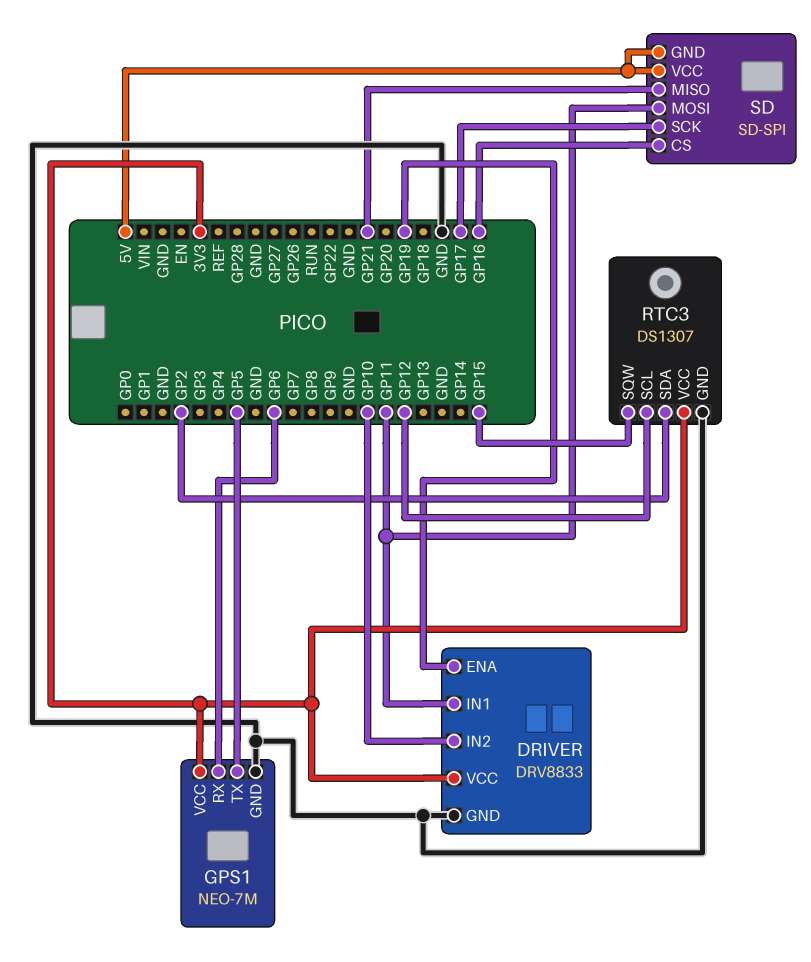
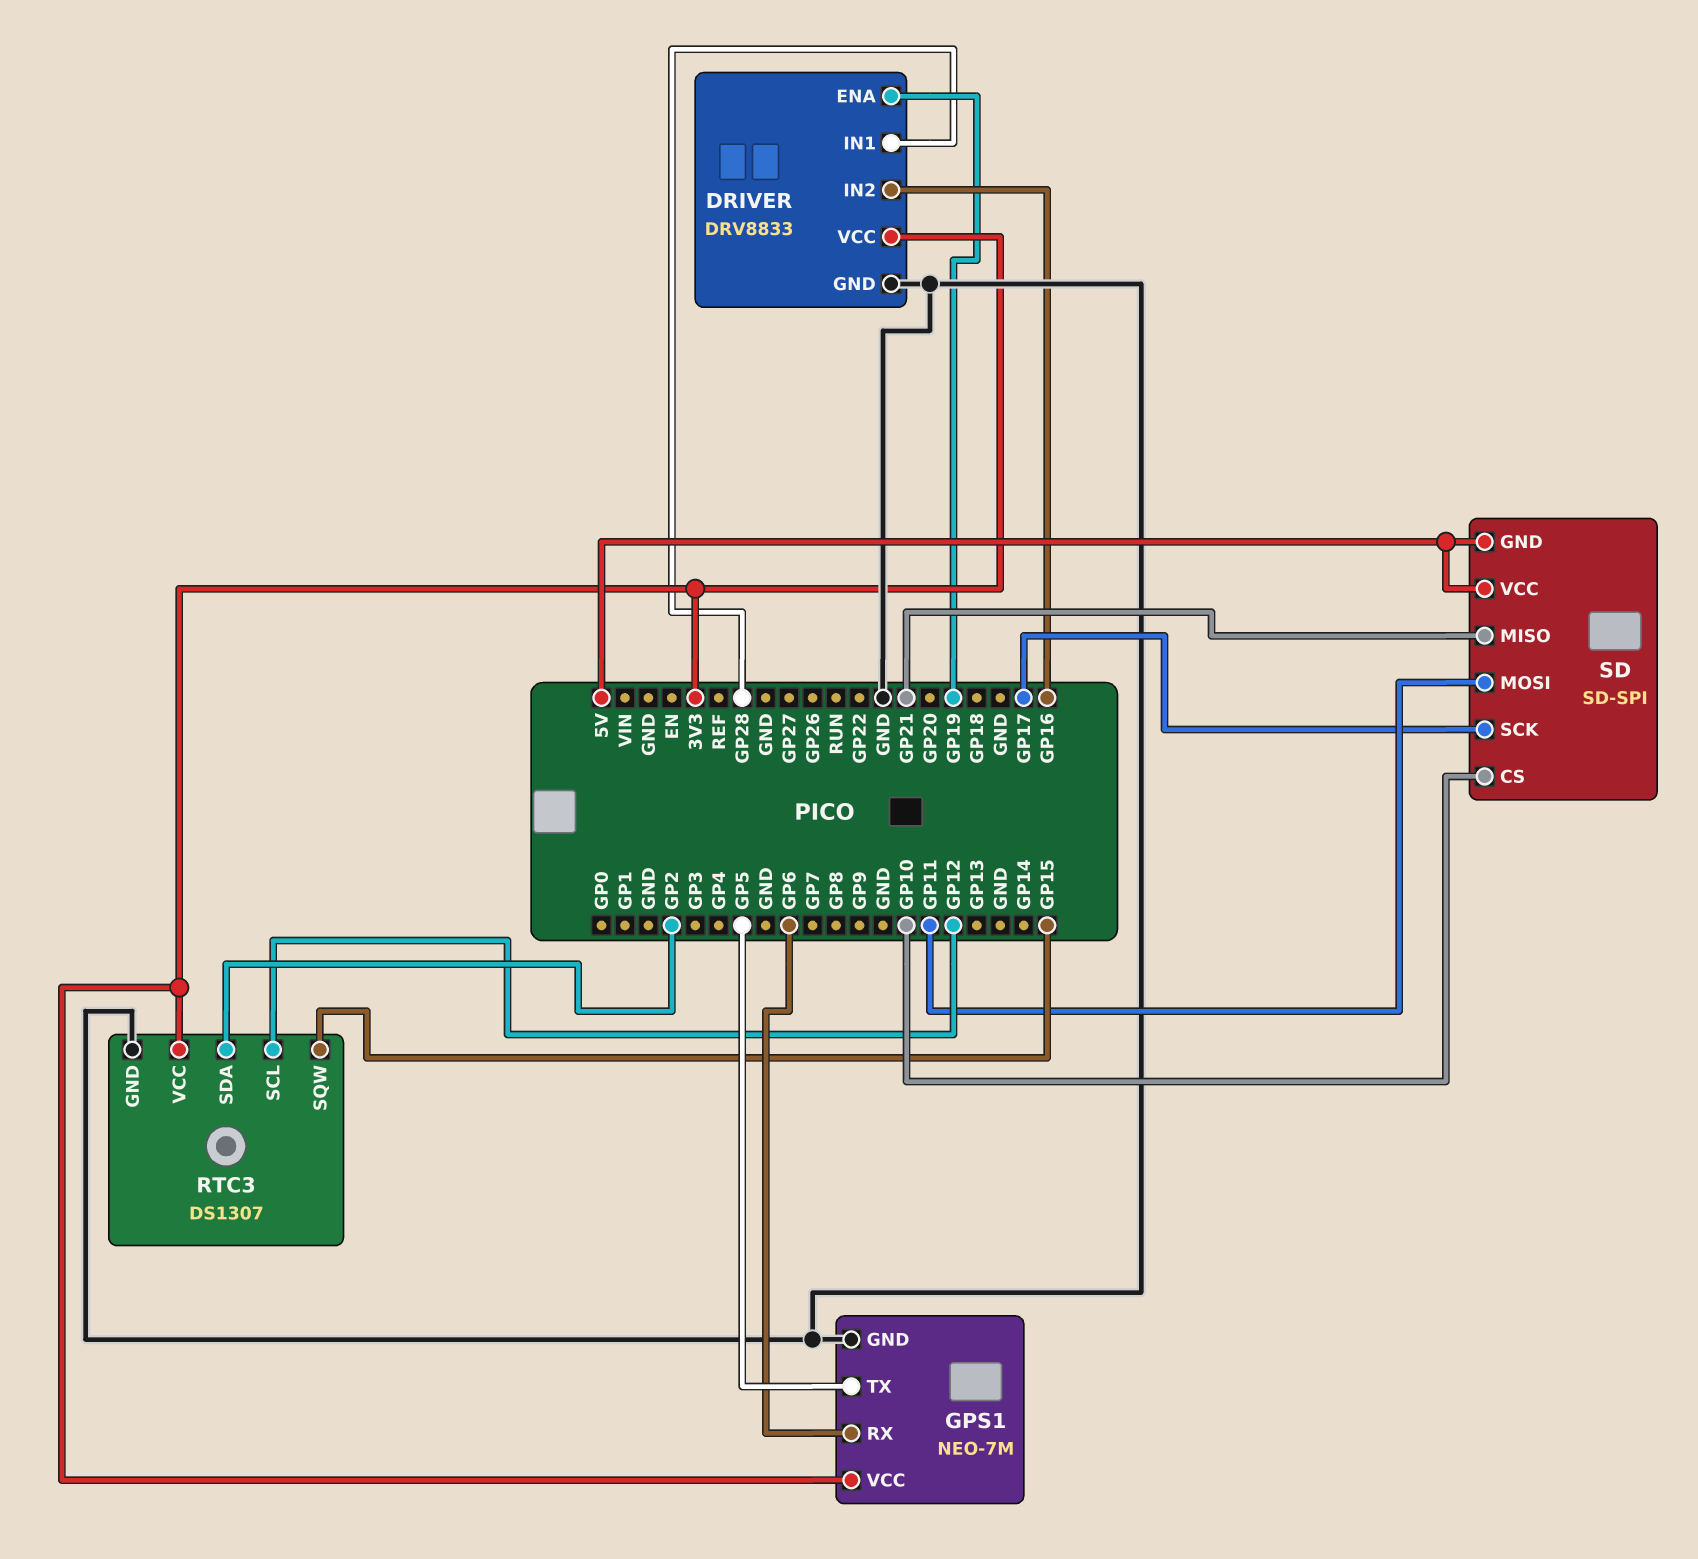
DRIVER pin IN1: GP11 -> GP28
DRIVER pin IN2: GP10 -> GP16
SD pin CS: GP16 -> GP10

